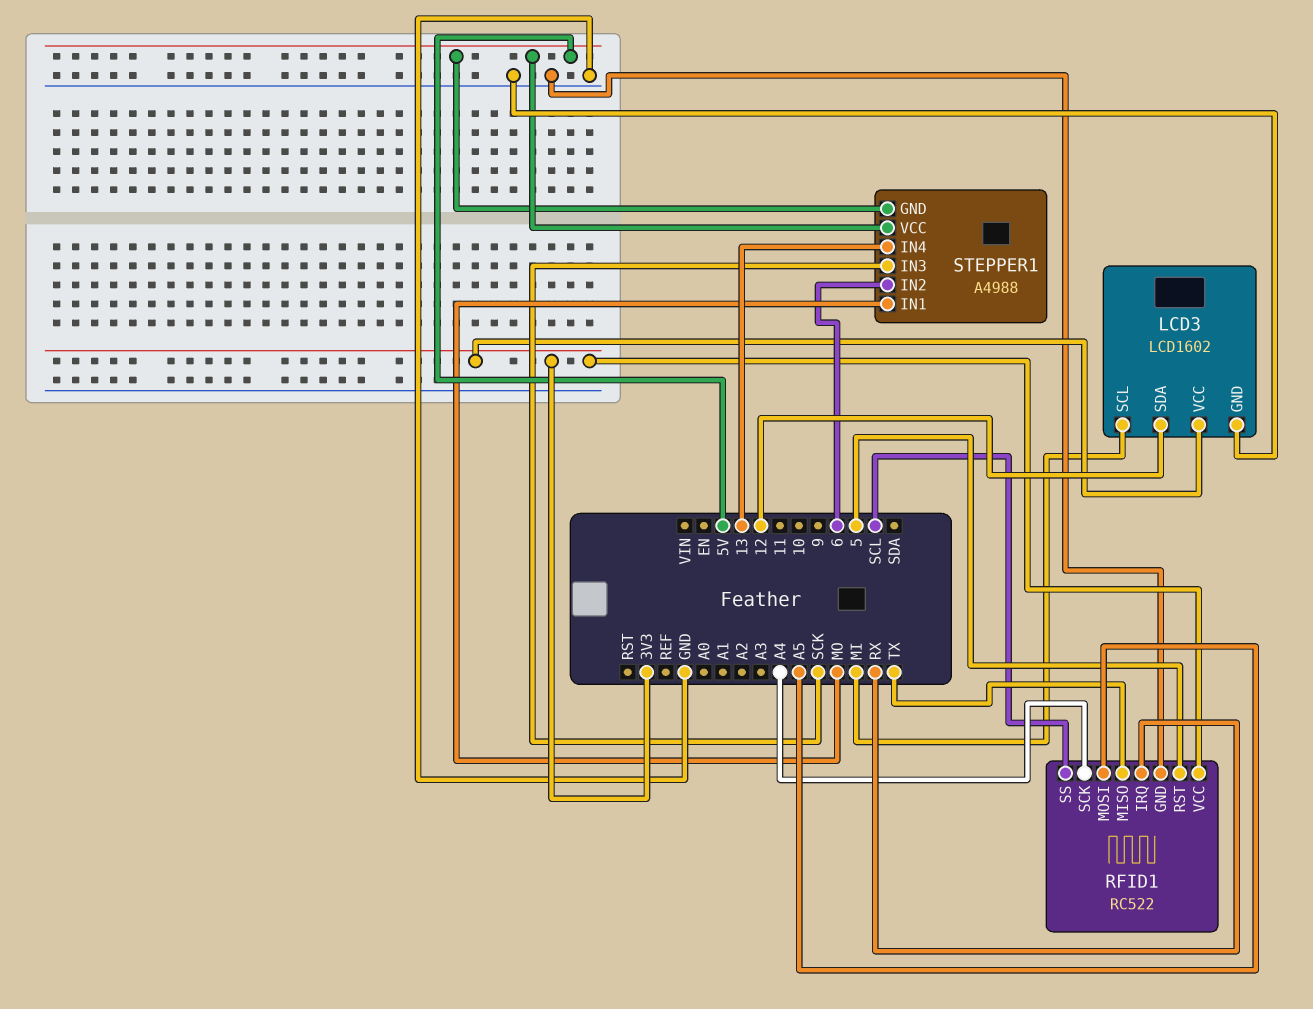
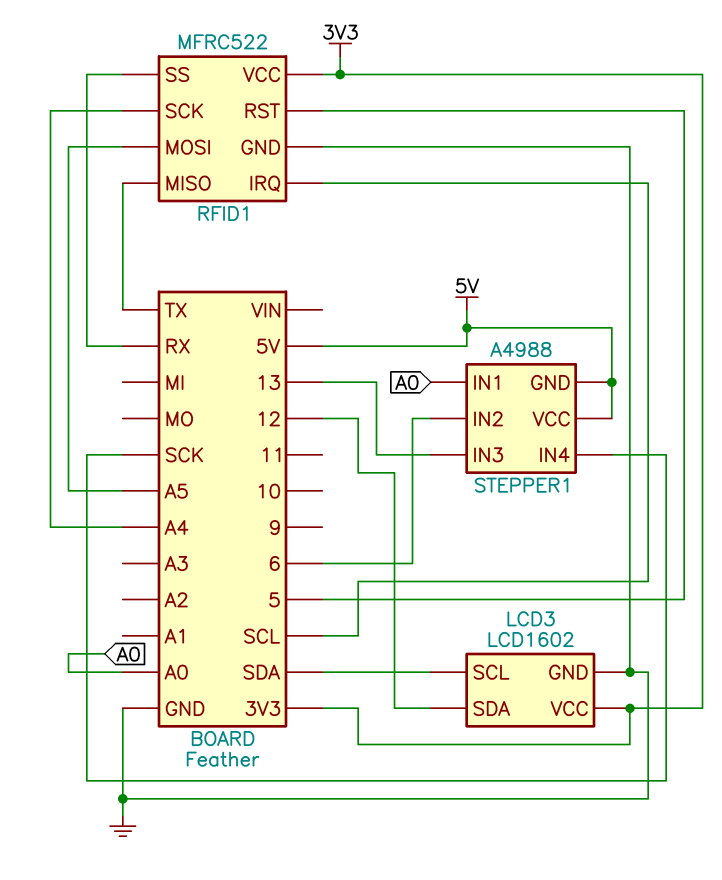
LCD3 pin SCL: MI -> SDA
RFID1: RC522 -> MFRC522
RFID1 pin IRQ: RX -> SCL
RFID1 pin SS: SCL -> RX
STEPPER1 pin IN1: MO -> A0
STEPPER1 pin IN3: SCK -> 13
STEPPER1 pin IN4: 13 -> SCK

